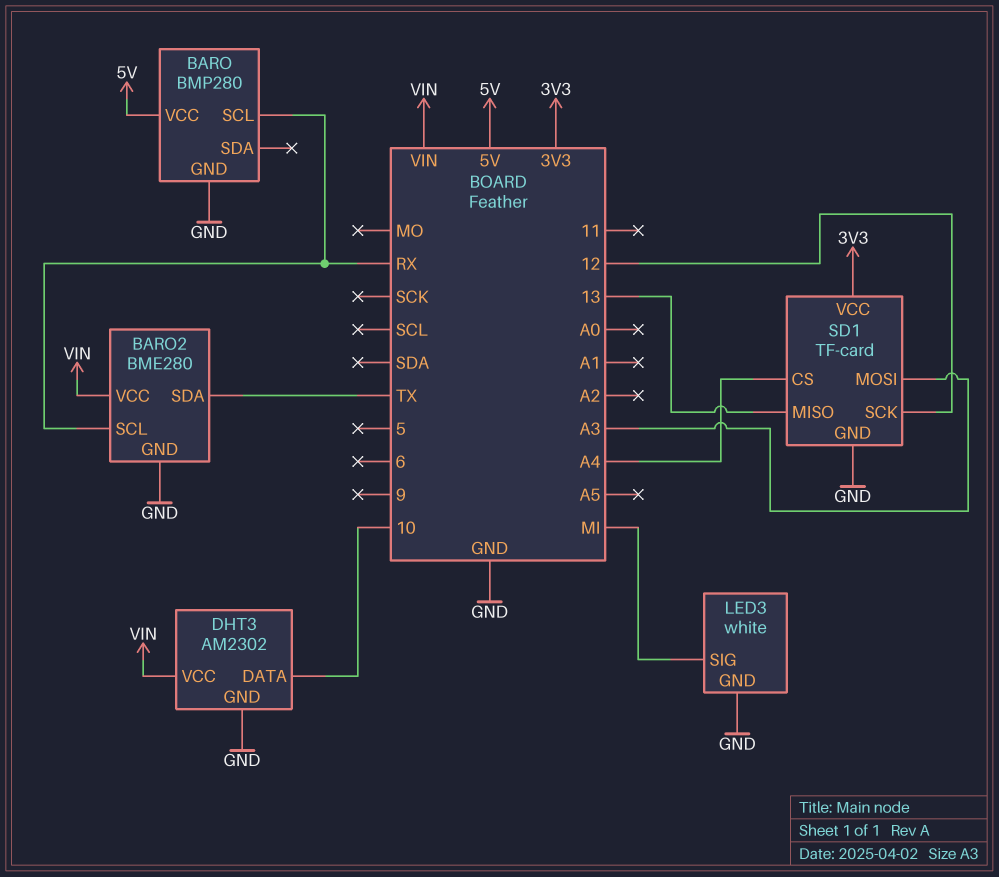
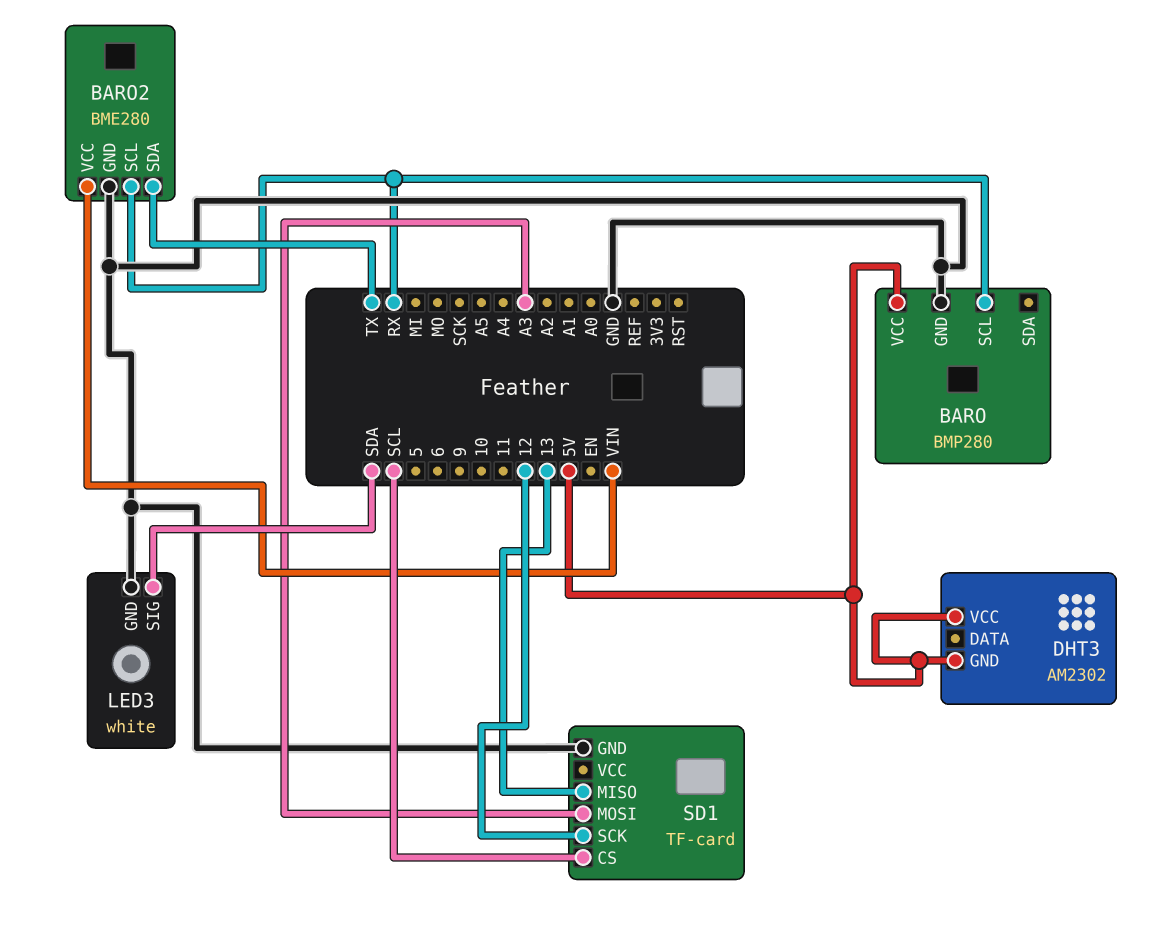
DHT3 pin DATA: 10 -> none
DHT3 pin GND: GND -> 5V
DHT3 pin VCC: VIN -> 5V
LED3 pin SIG: MI -> SDA
SD1 pin CS: A4 -> SCL
SD1 pin VCC: 3V3 -> none

